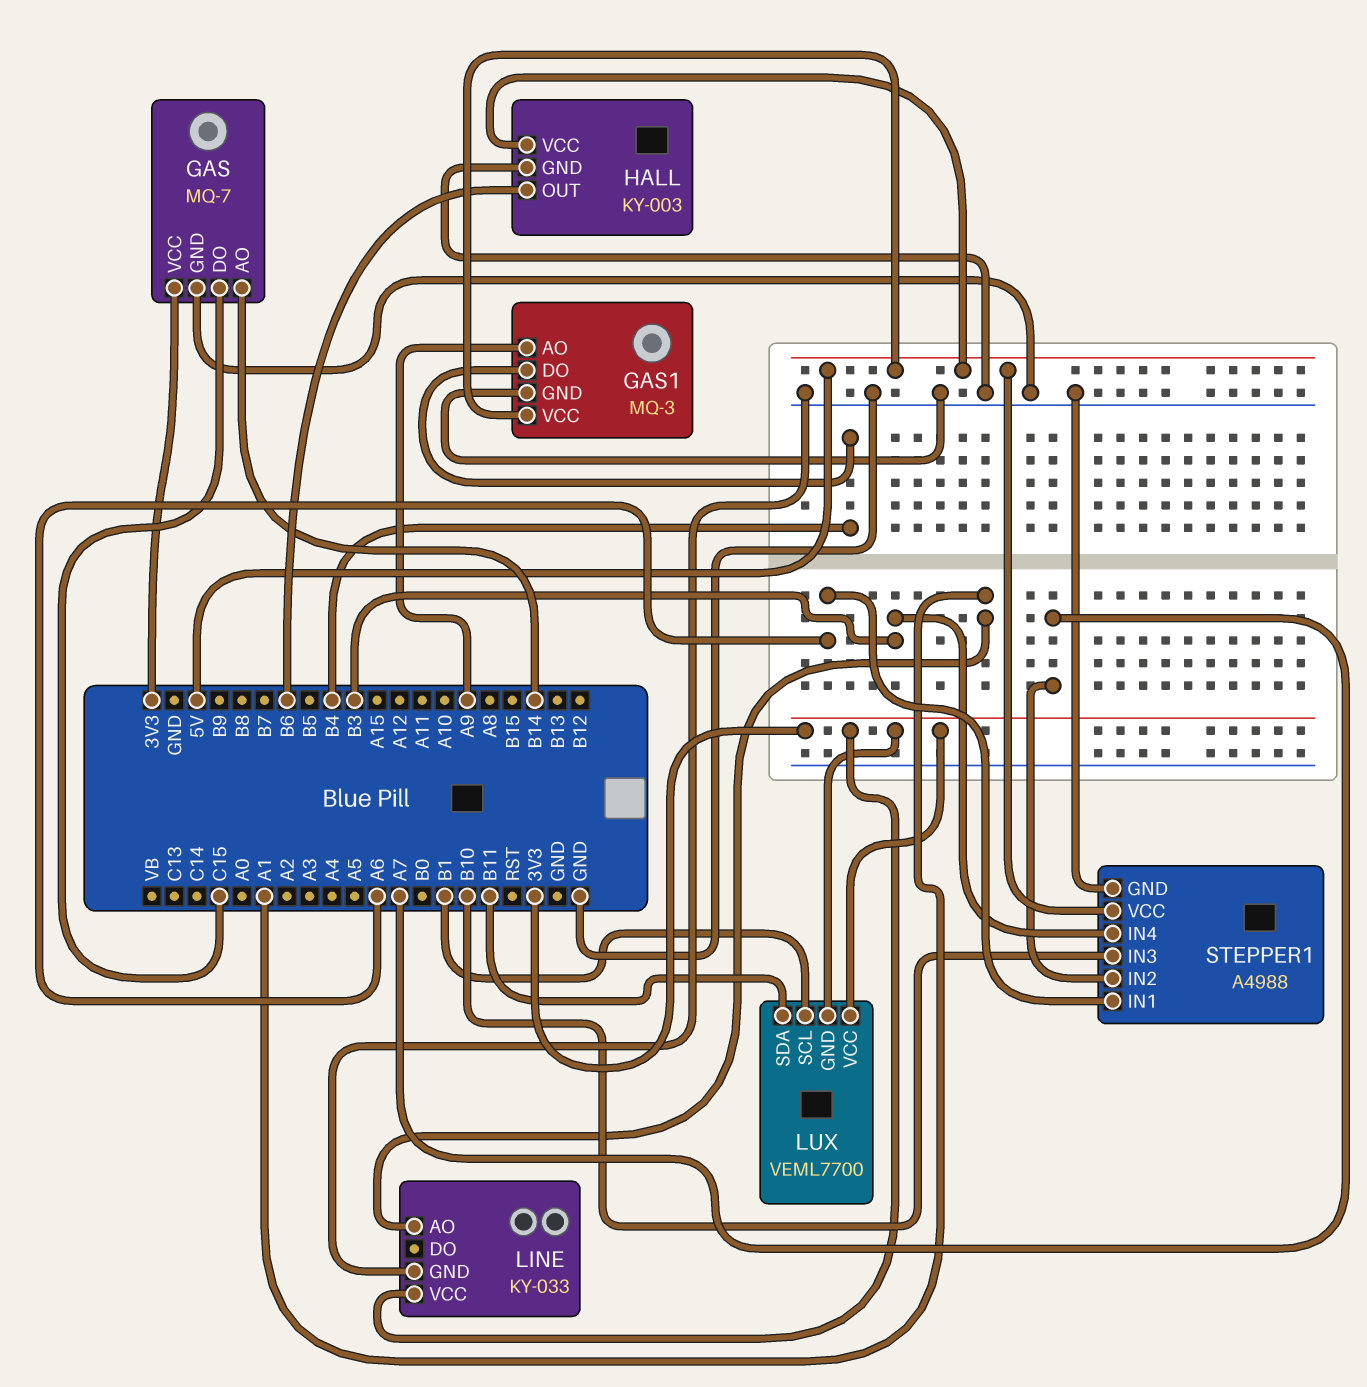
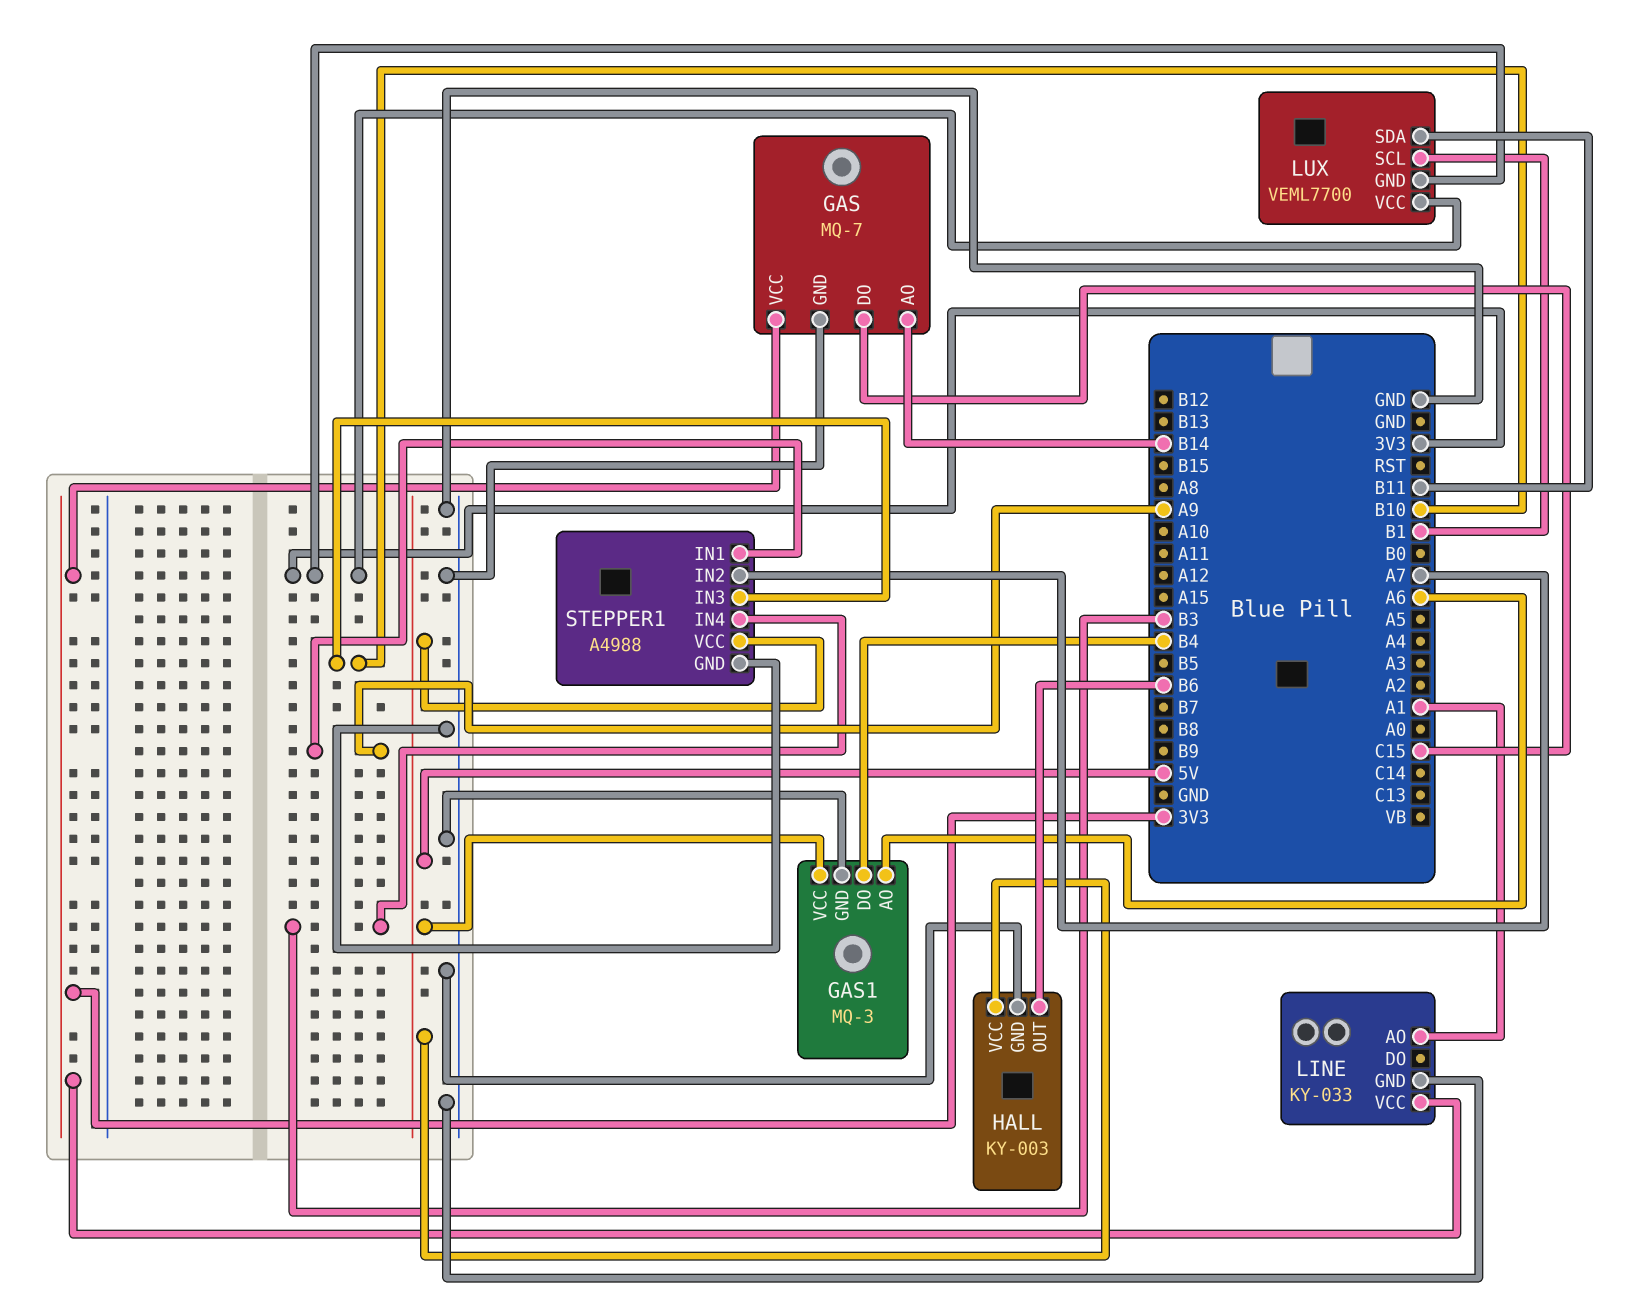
GAS1 pin AO: A9 -> A6
STEPPER1 pin IN1: A6 -> A9

